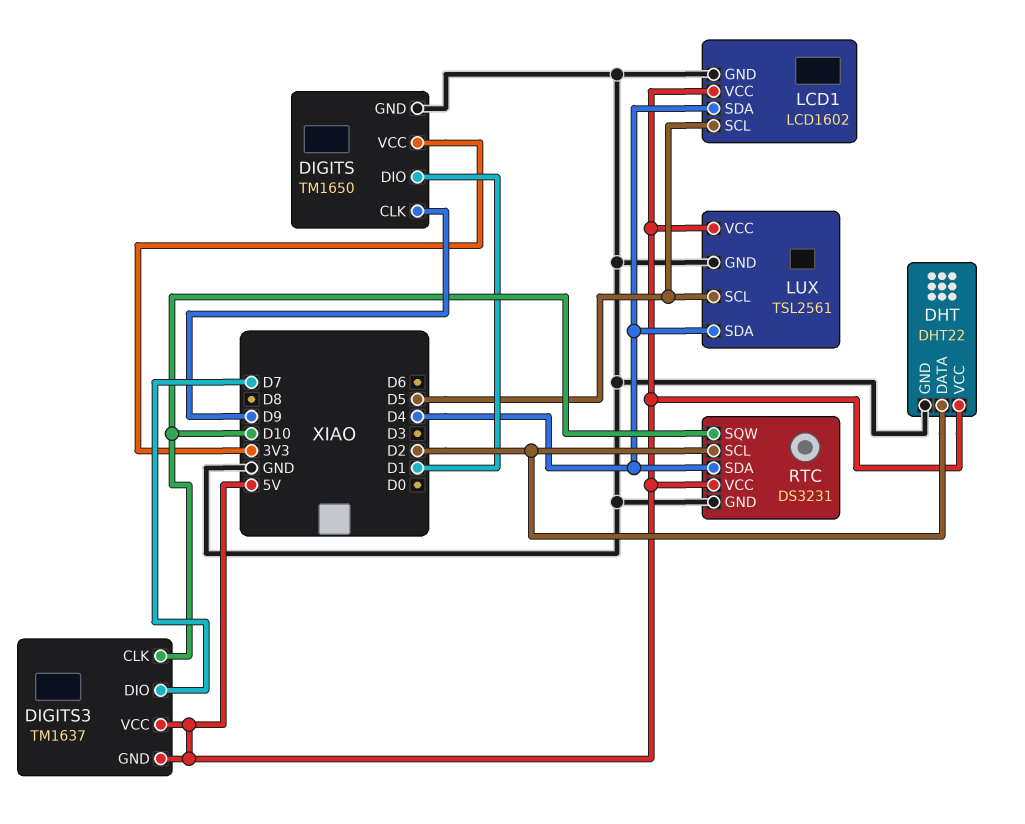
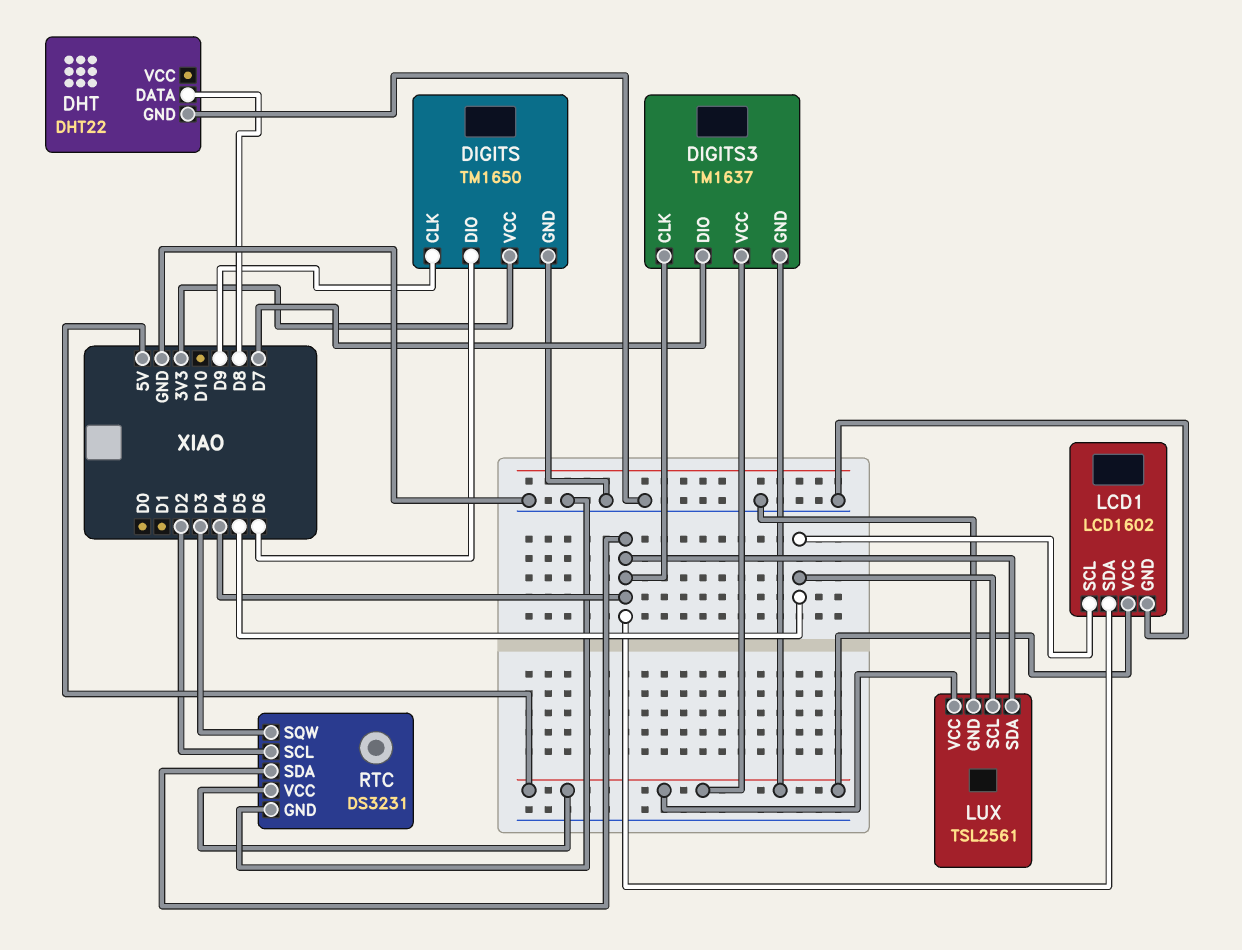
DHT pin DATA: D2 -> D8
DHT pin VCC: 5V -> none
DIGITS pin DIO: D1 -> D6
DIGITS3 pin CLK: D10 -> D4
RTC pin SQW: D10 -> D3

